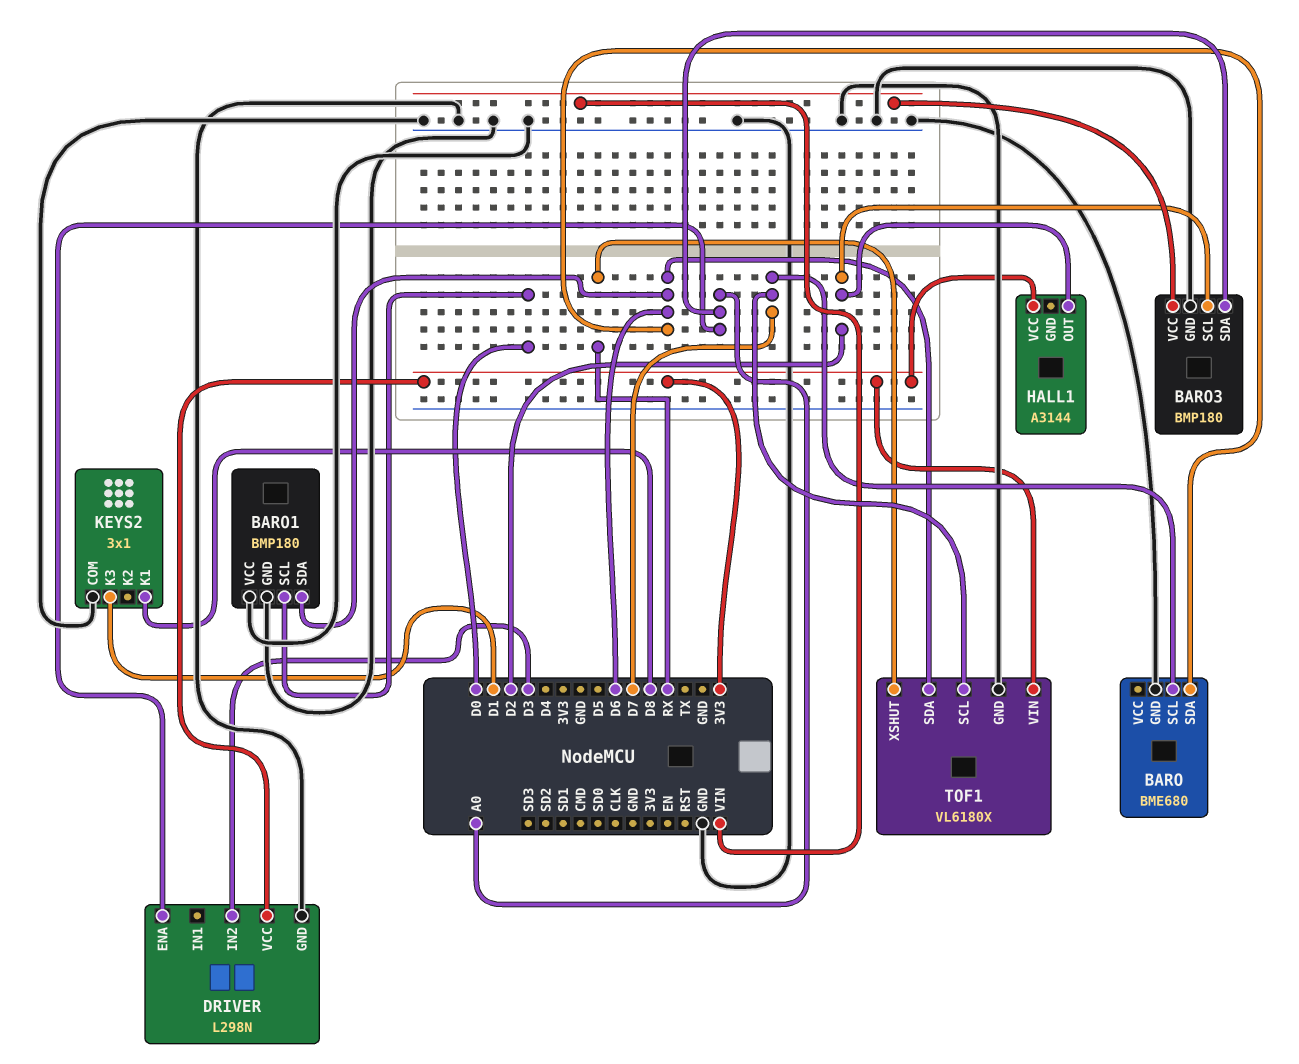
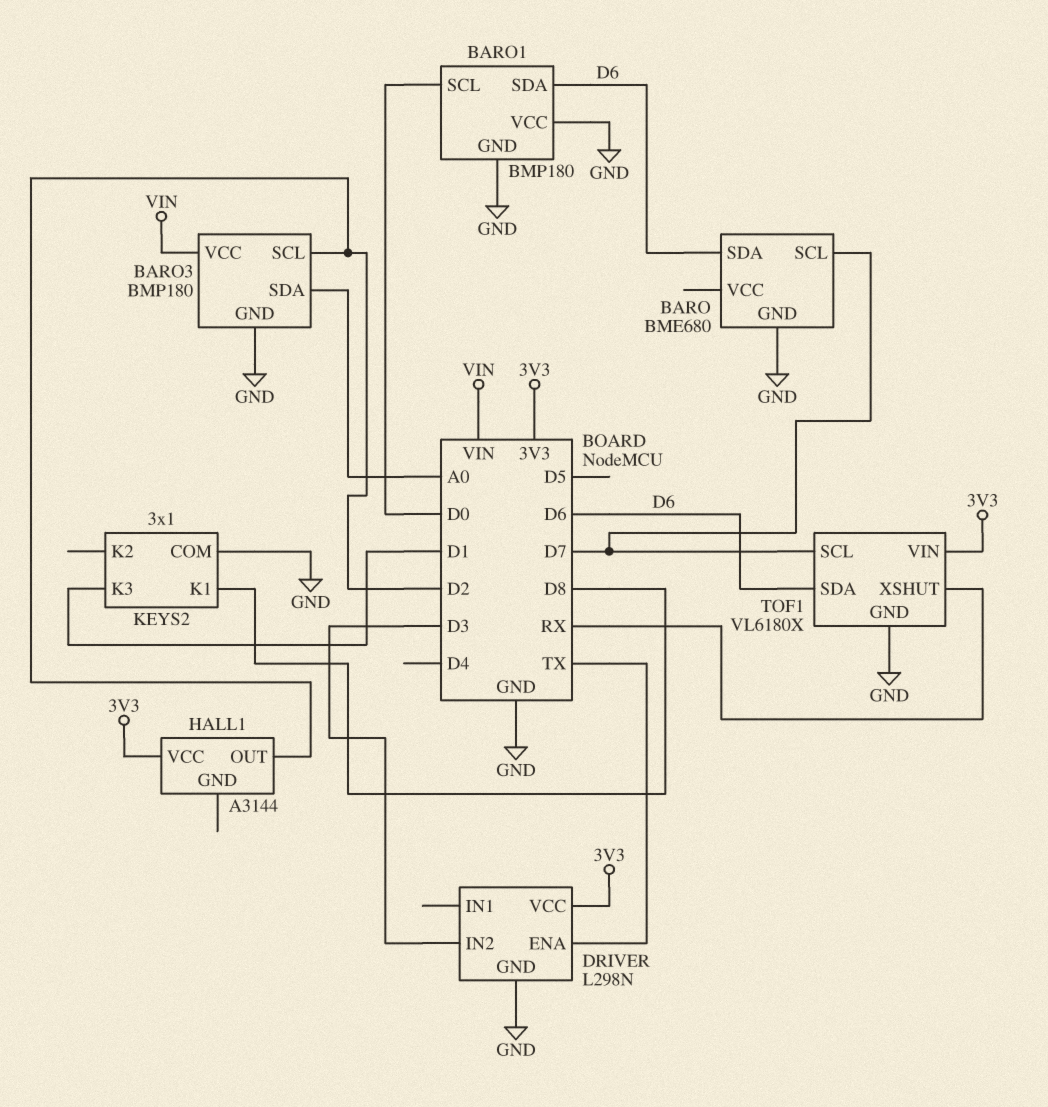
DRIVER pin ENA: A0 -> TX

